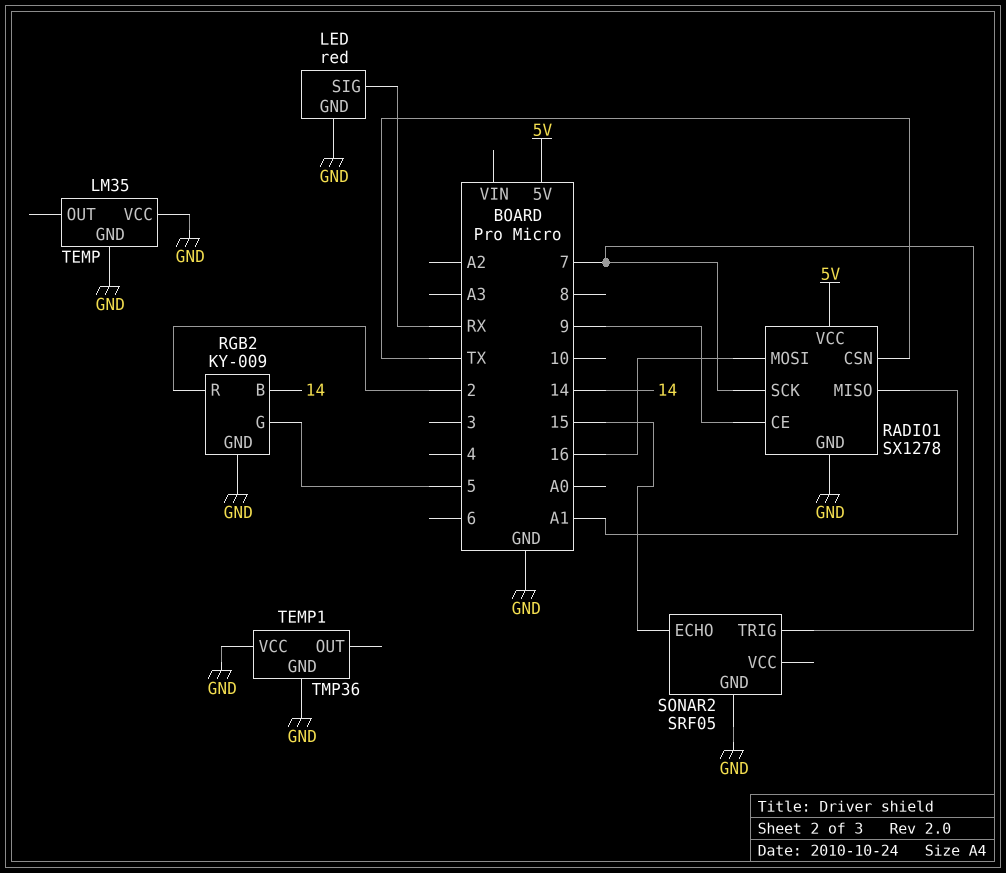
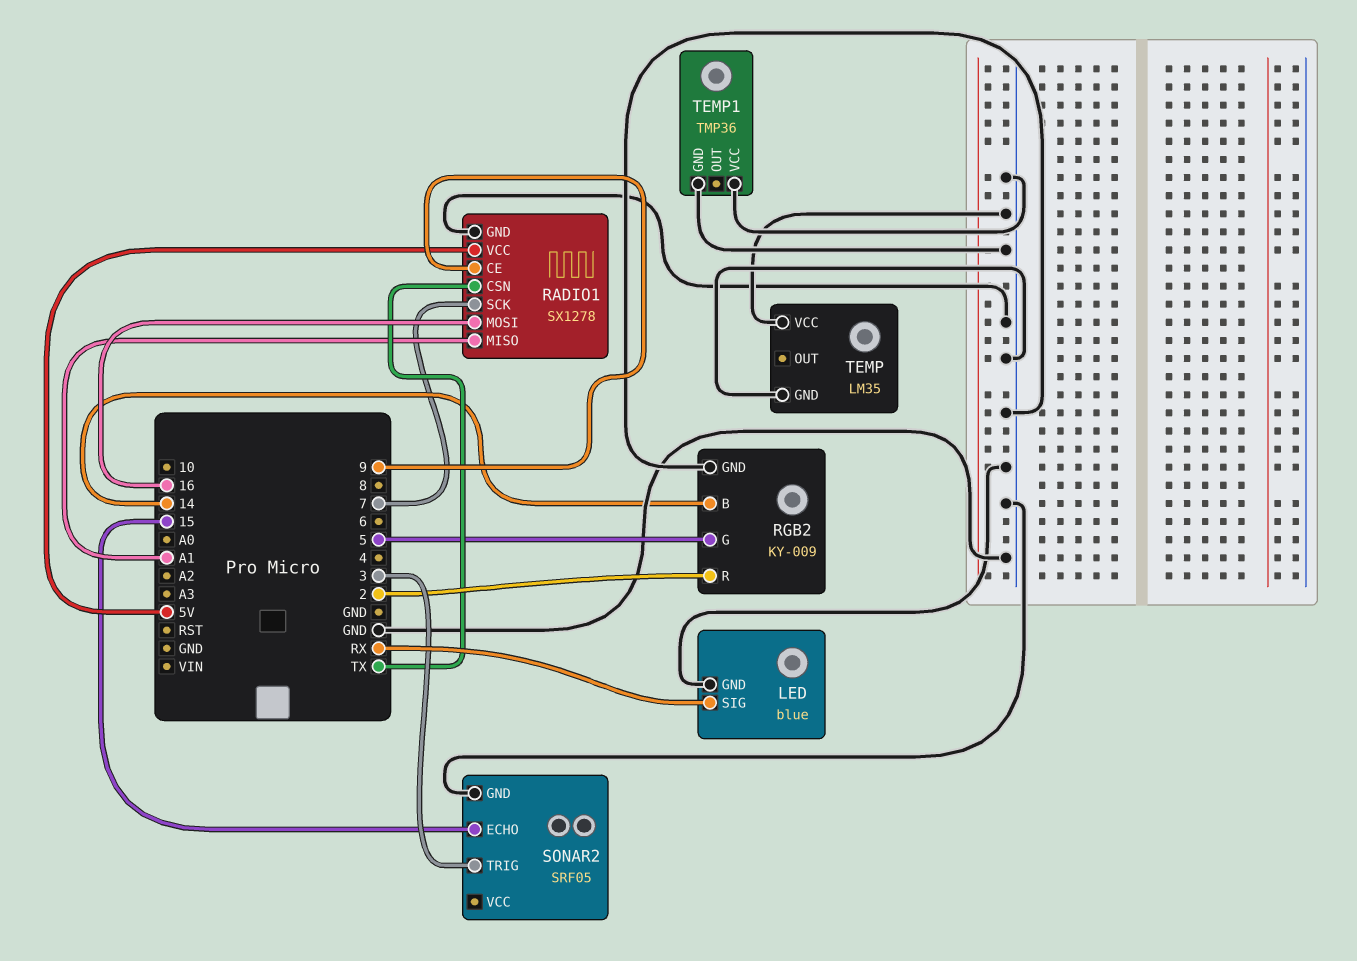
LED: red -> blue
SONAR2 pin TRIG: 7 -> 3

